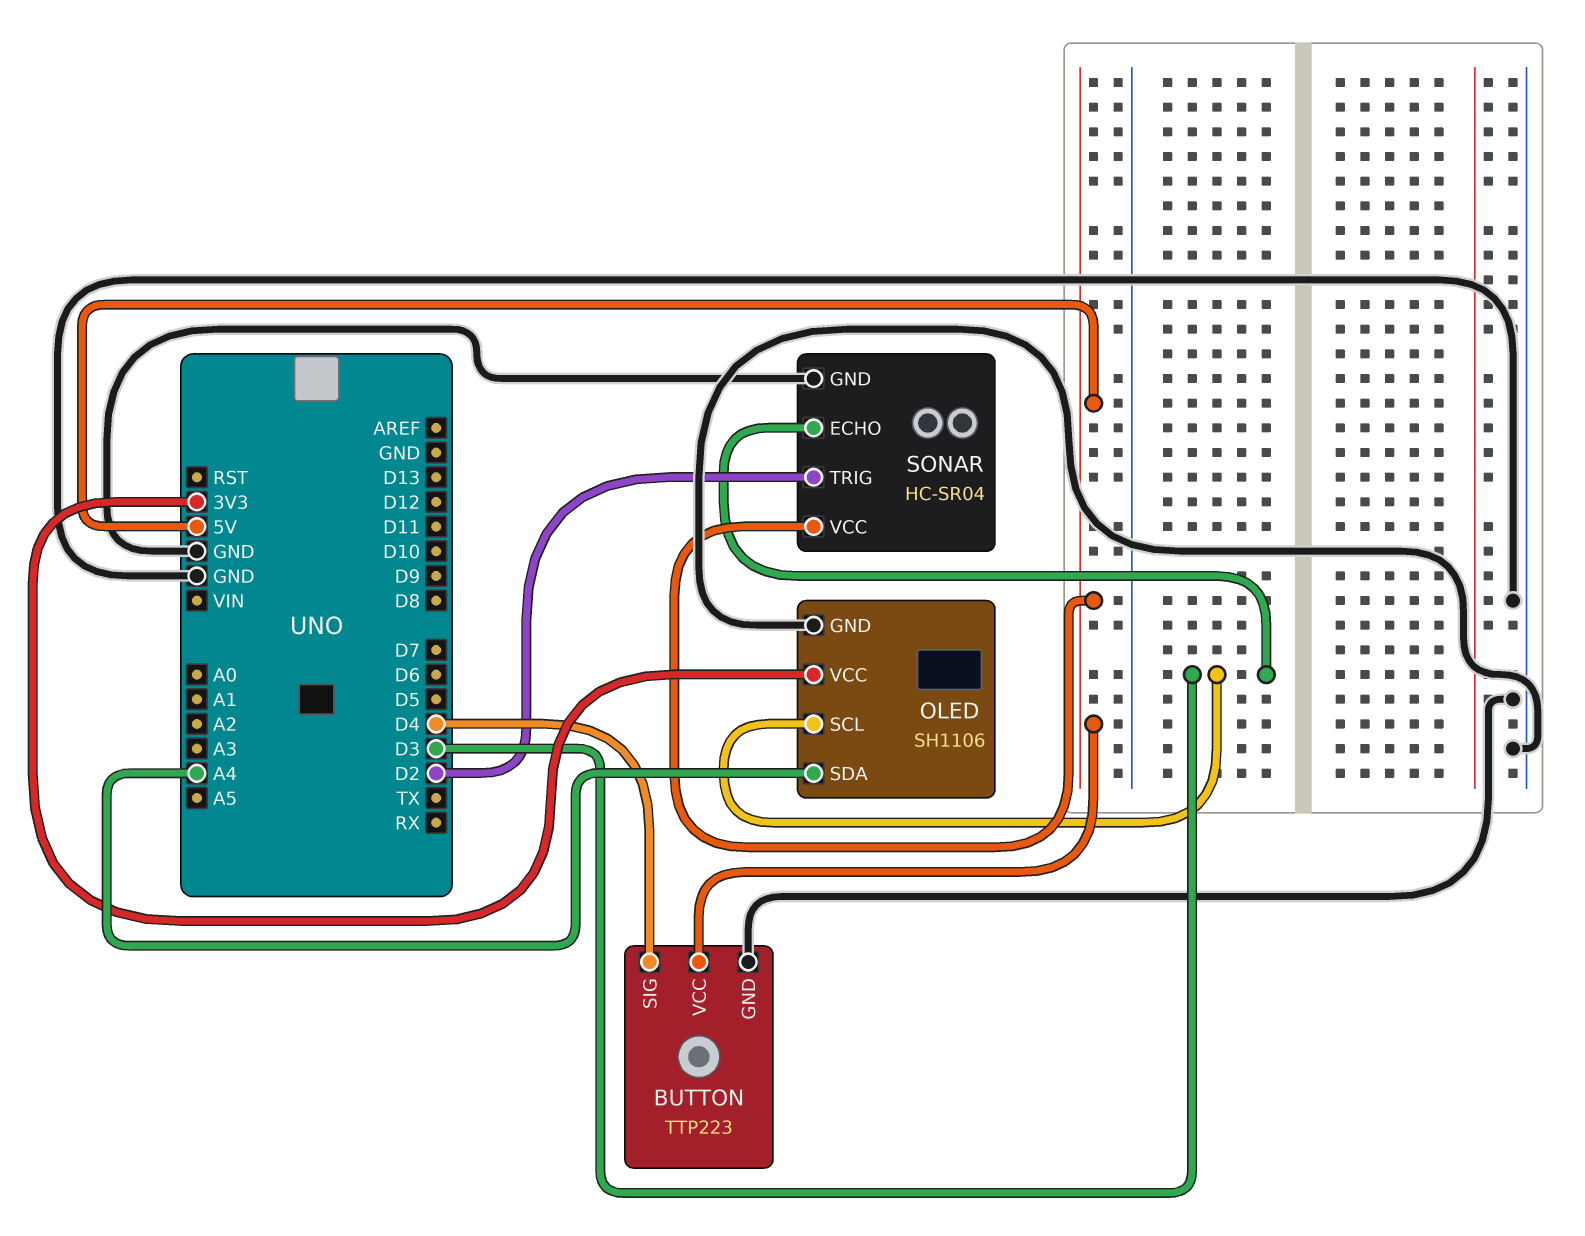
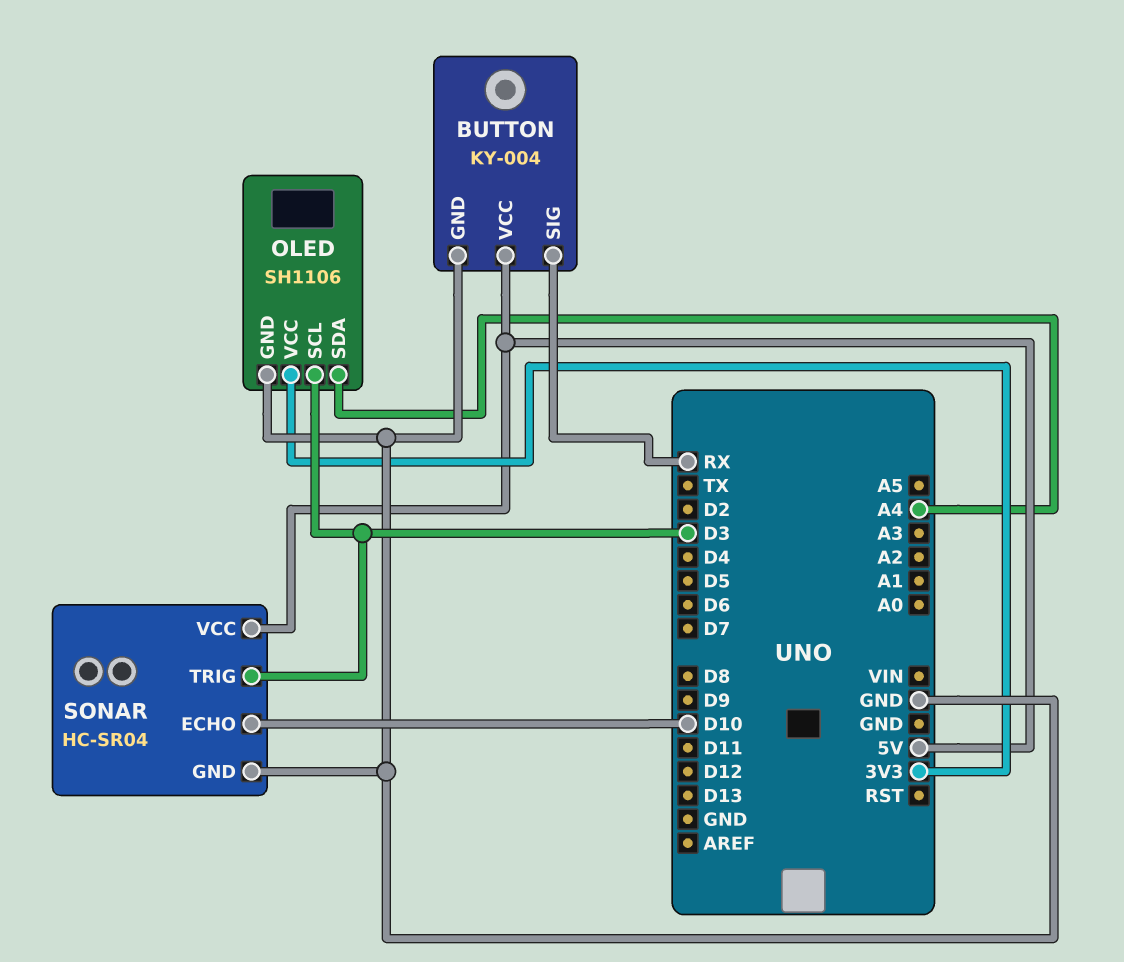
BUTTON: TTP223 -> KY-004
BUTTON pin SIG: D4 -> RX
SONAR pin ECHO: D3 -> D10
SONAR pin TRIG: D2 -> D3

